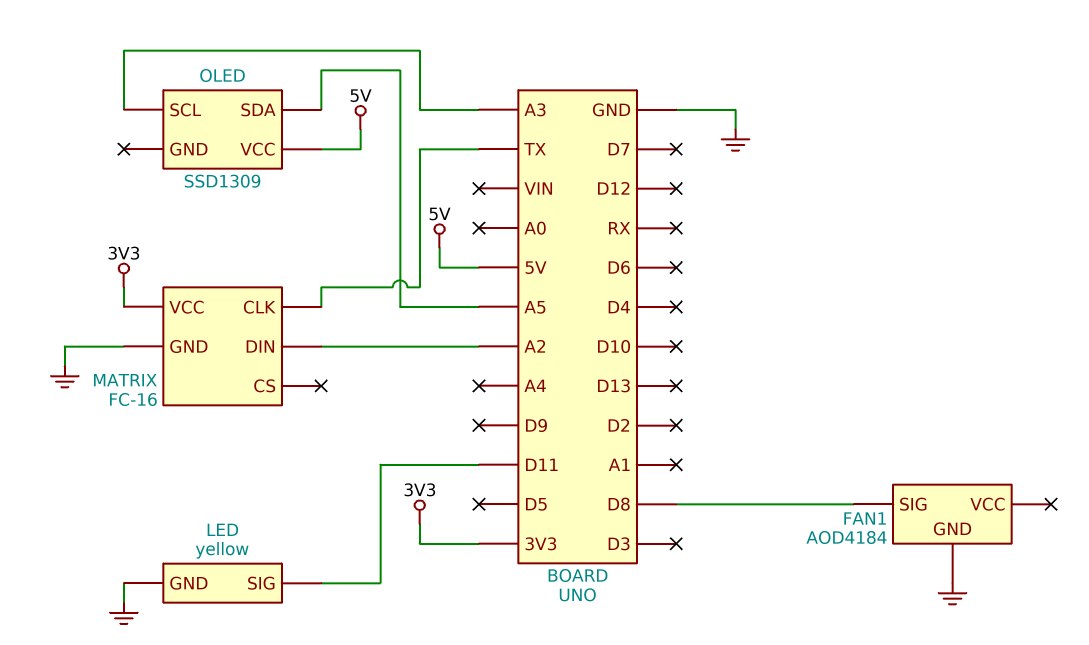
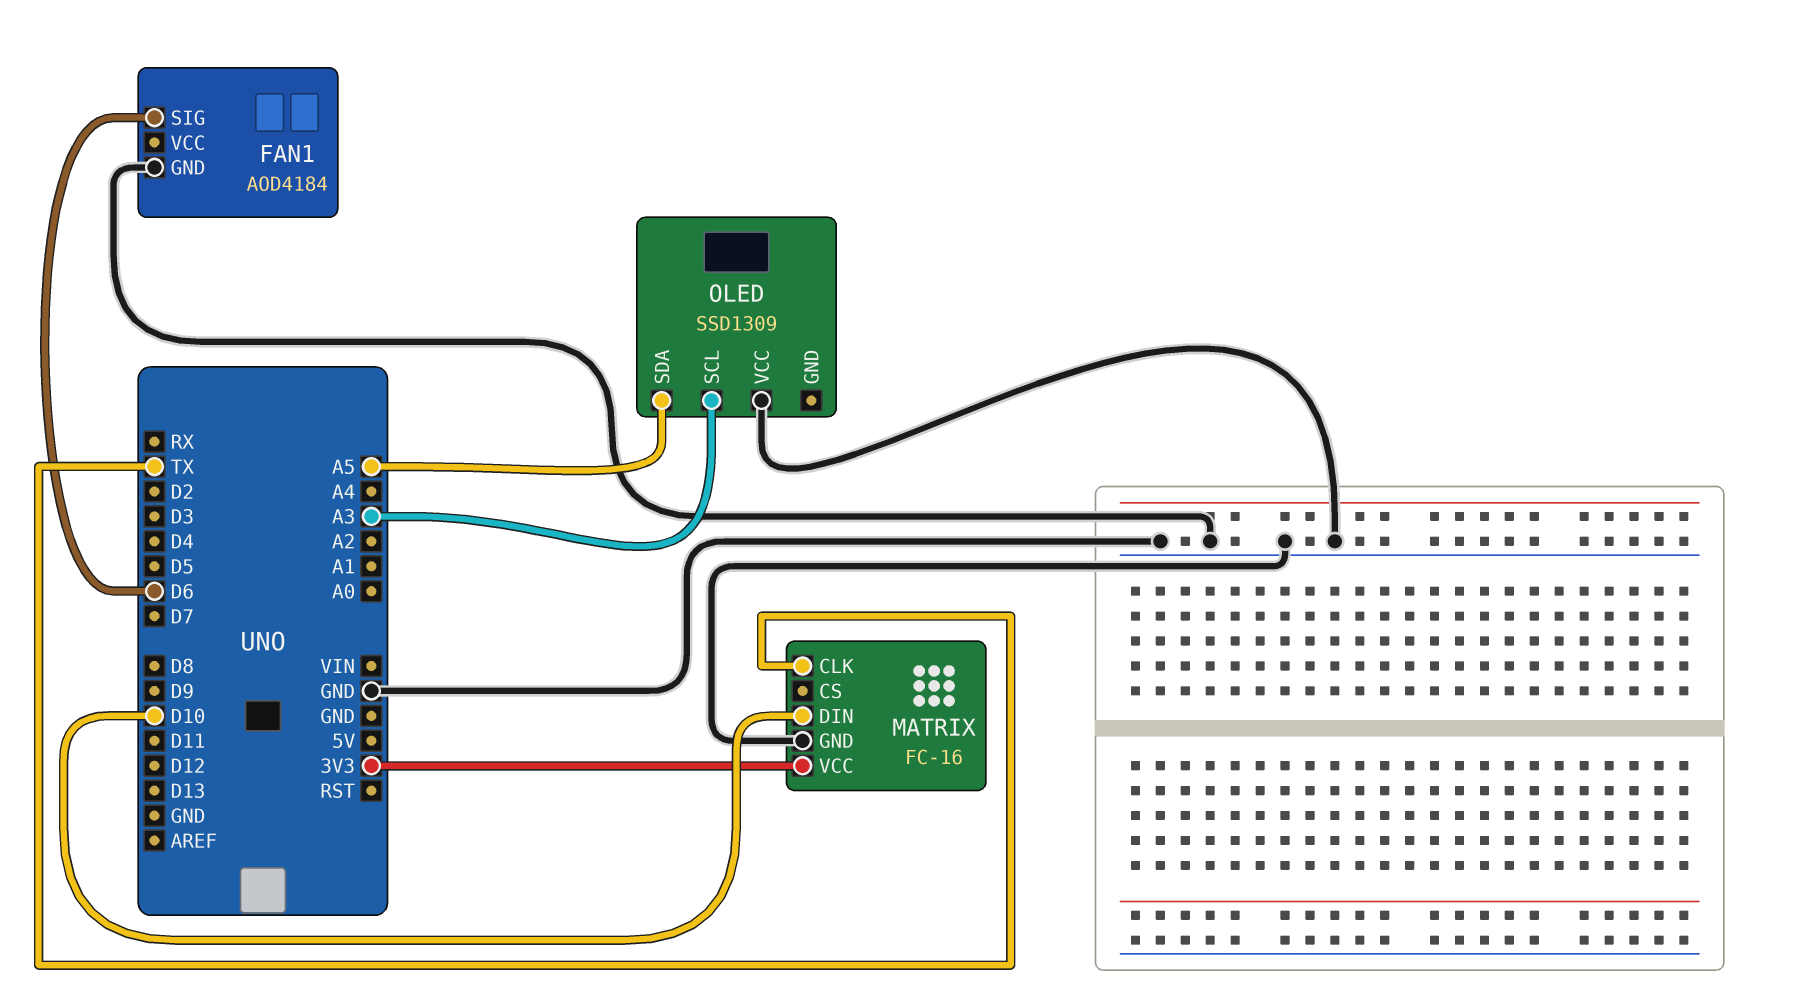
FAN1 pin SIG: D8 -> D6
LED: yellow -> none
LED pin GND: GND -> none
LED pin SIG: D11 -> none
MATRIX pin DIN: A2 -> D10
OLED pin VCC: 5V -> GND

